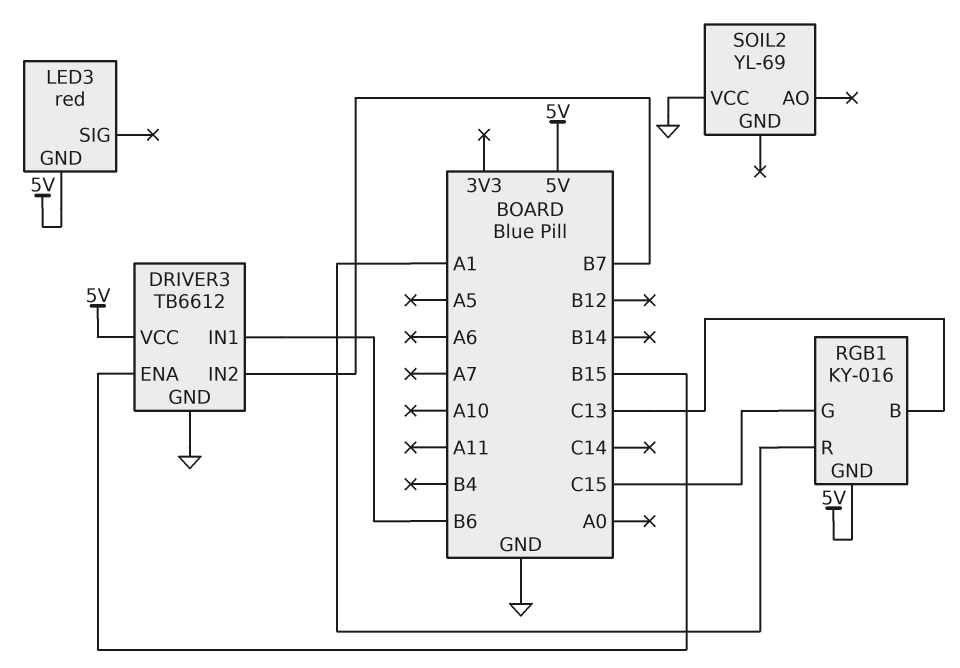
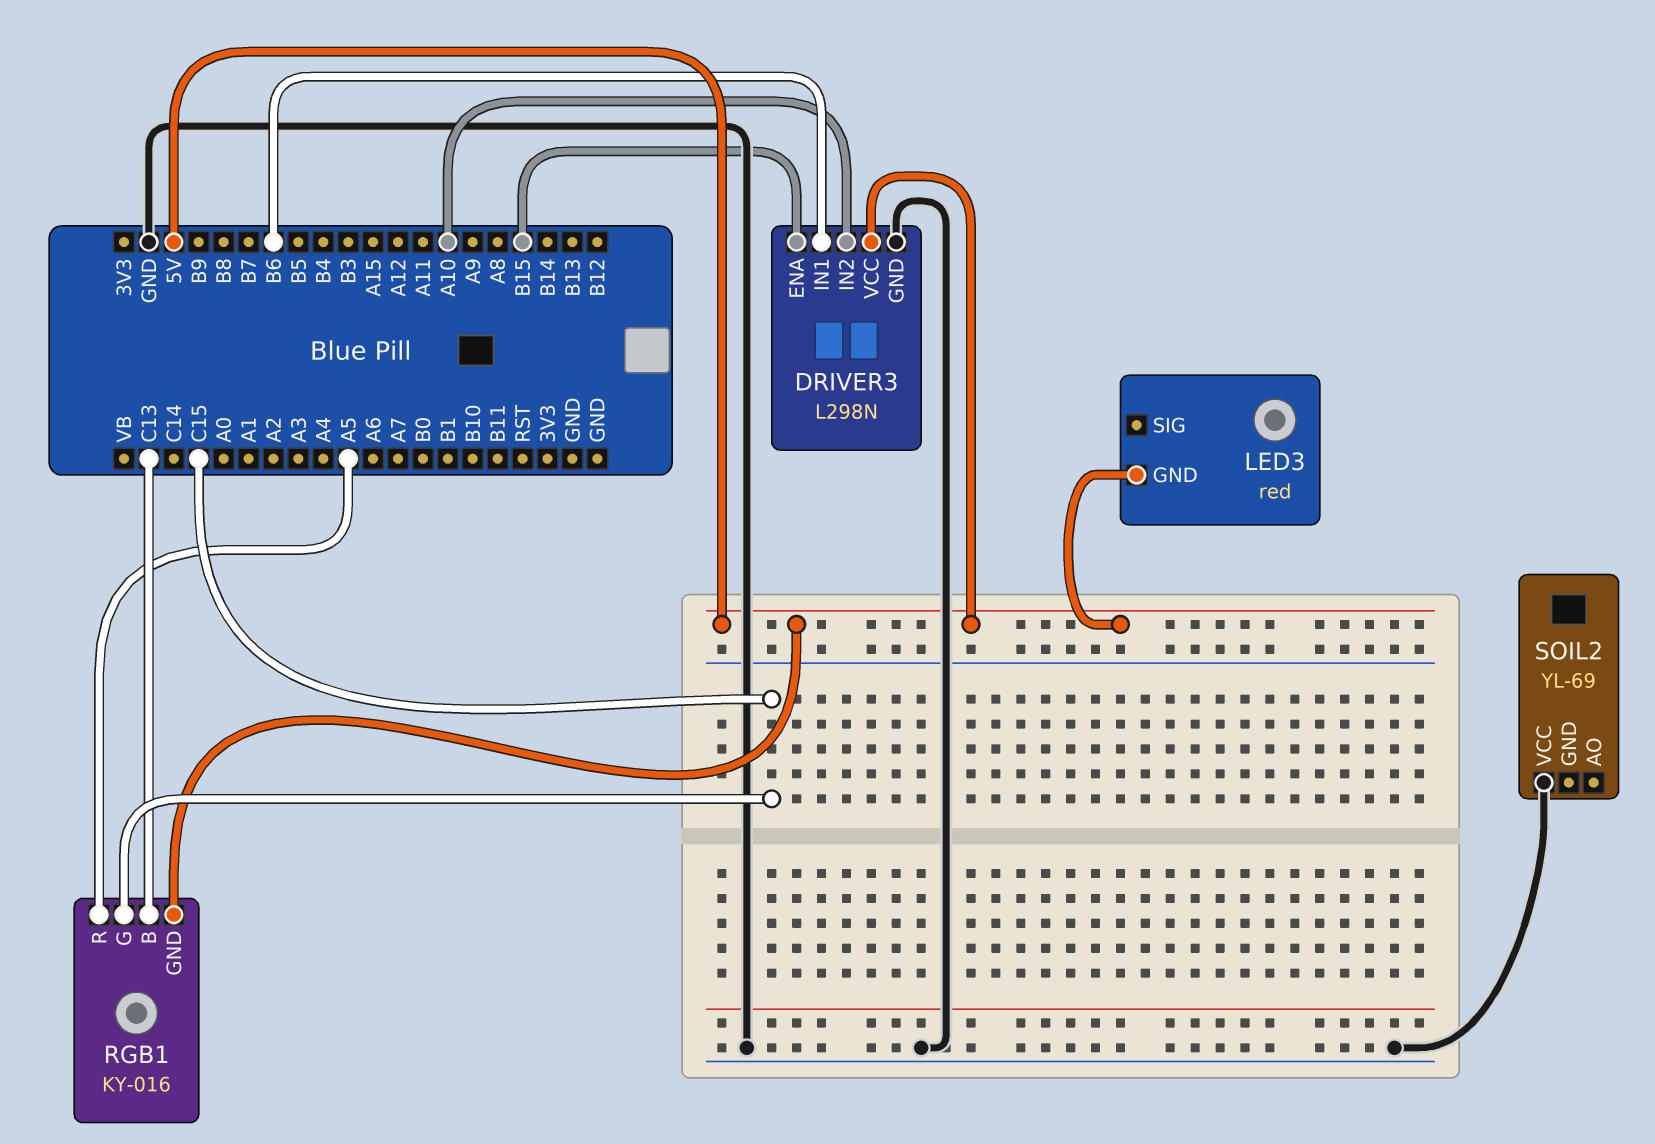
DRIVER3: TB6612 -> L298N
DRIVER3 pin IN2: B7 -> A10
RGB1 pin R: A1 -> A5

